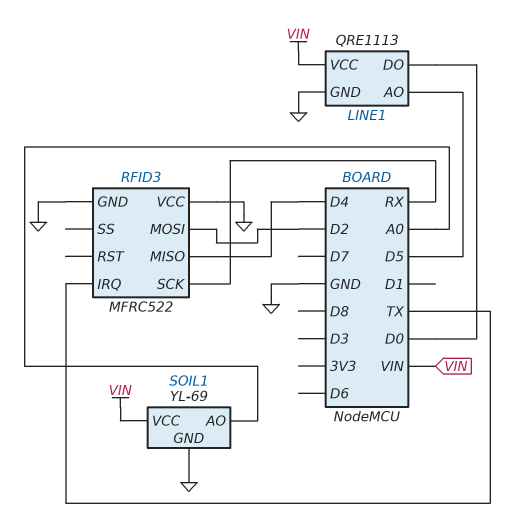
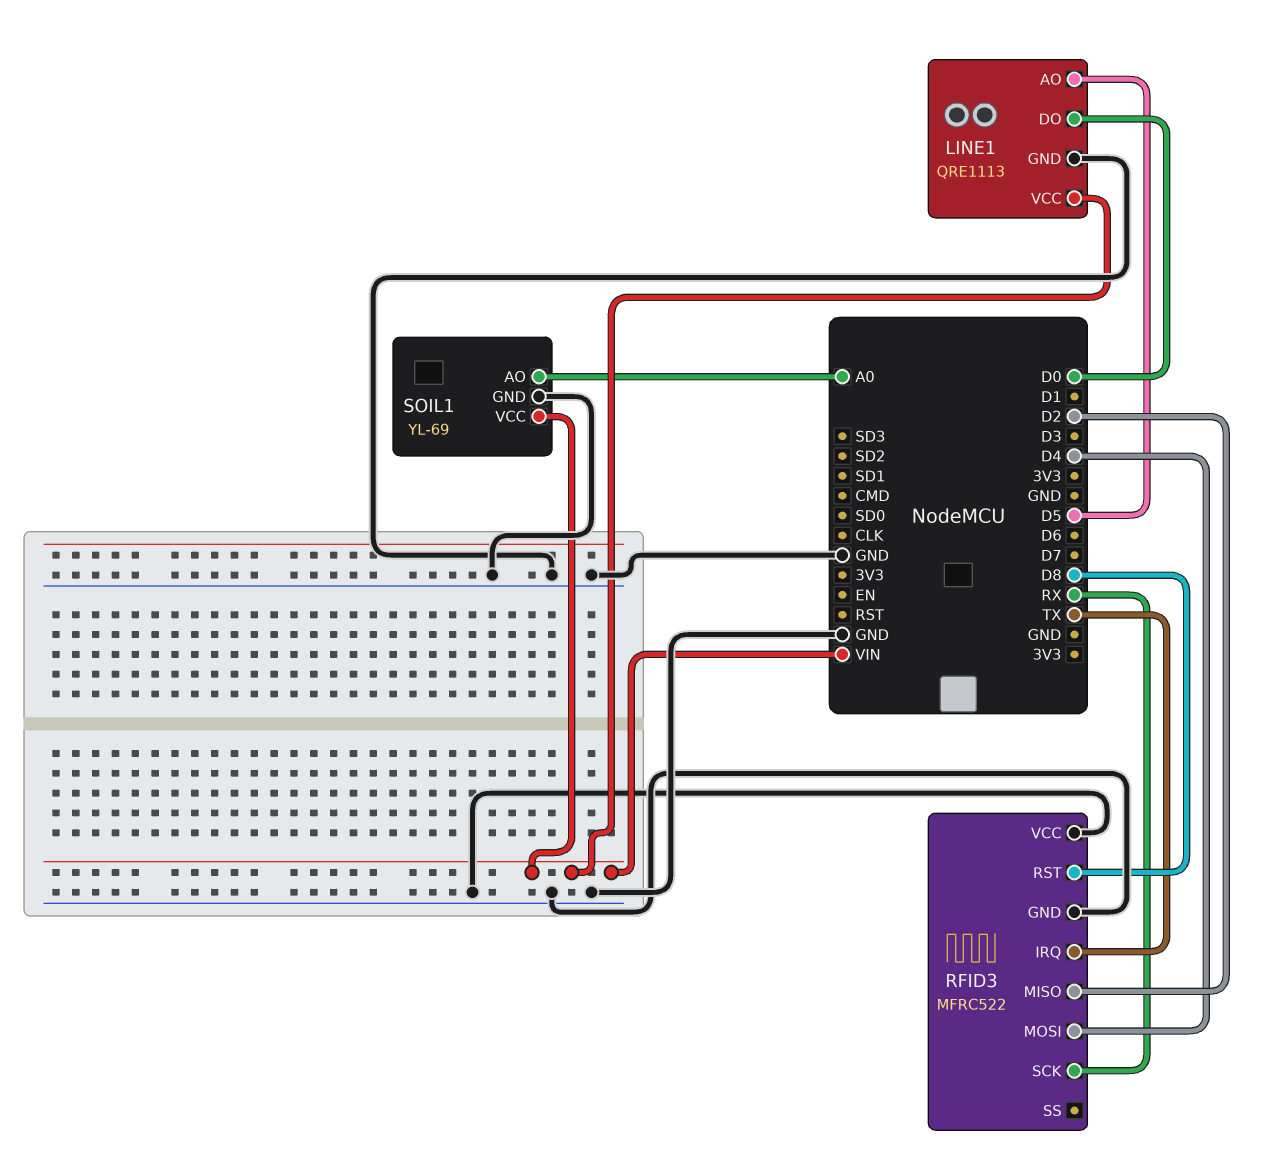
RFID3 pin MISO: D4 -> D2
RFID3 pin MOSI: D2 -> D4
RFID3 pin RST: none -> D8

